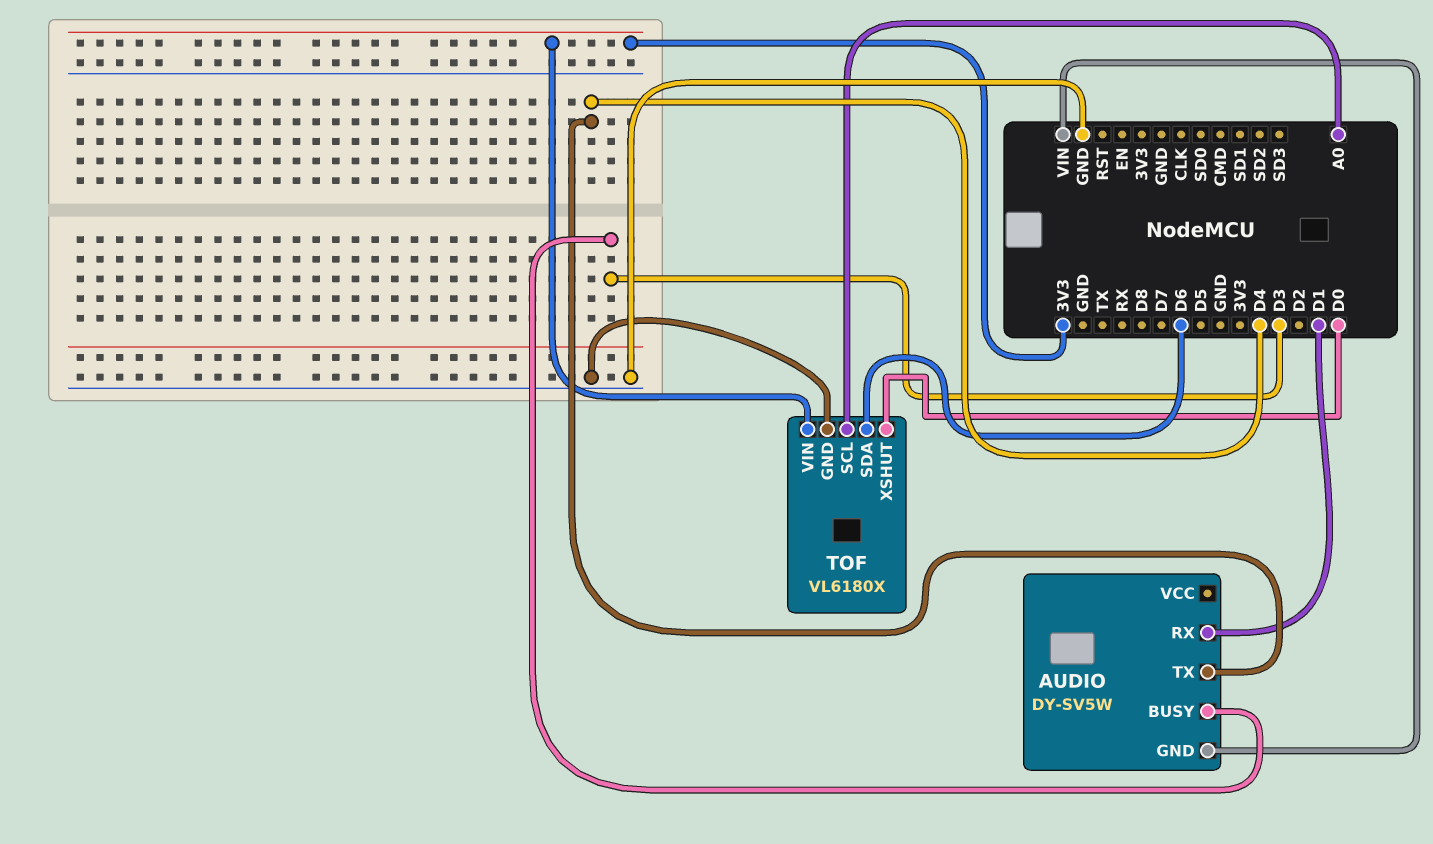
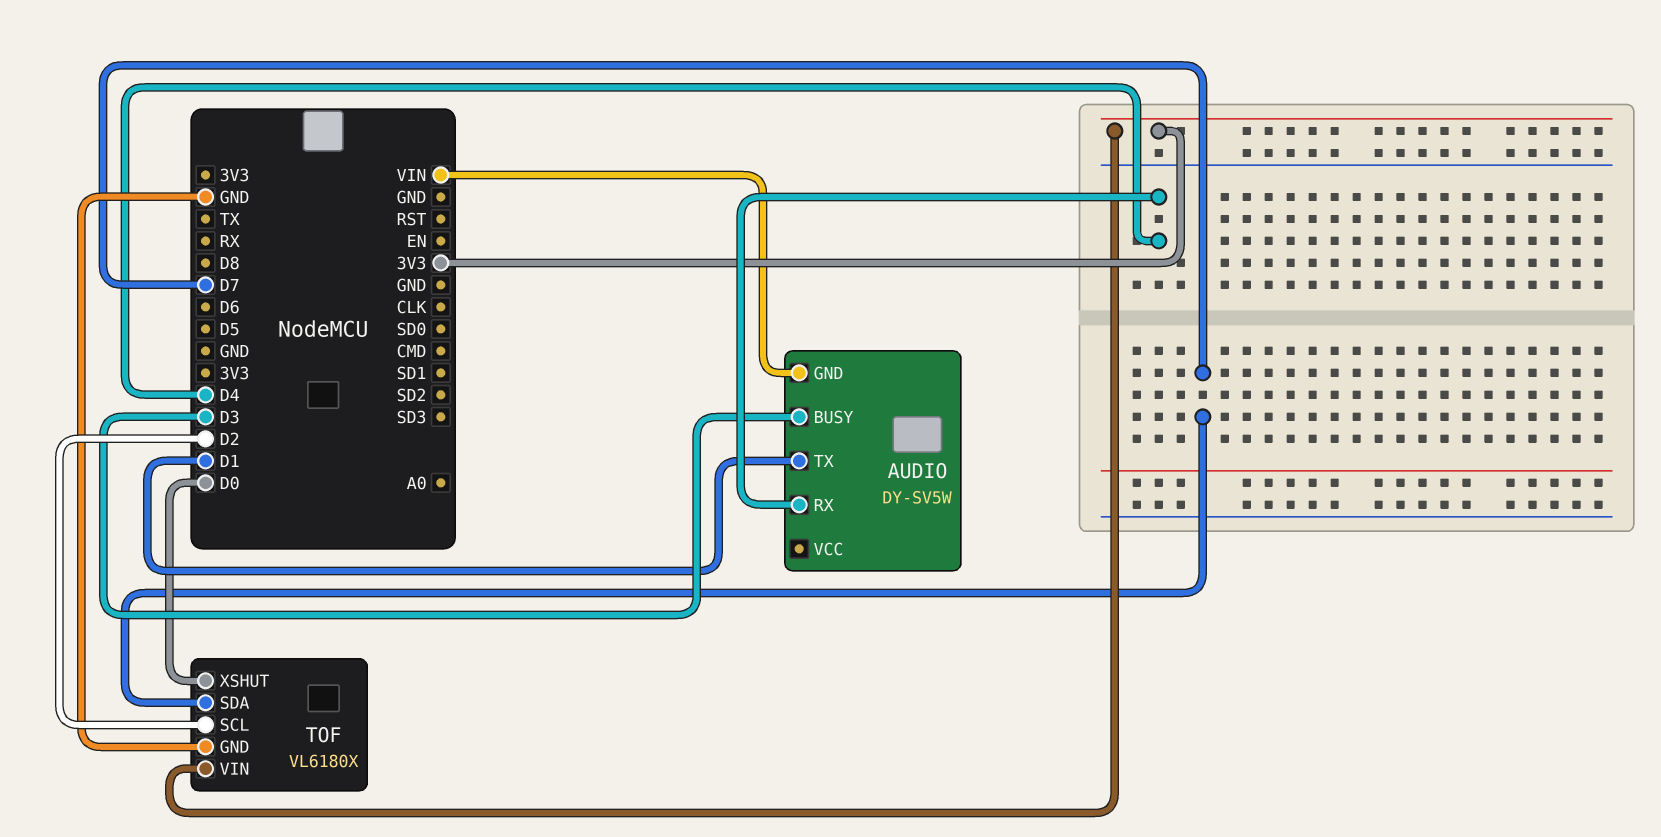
AUDIO pin RX: D1 -> D4
AUDIO pin TX: D4 -> D1
TOF pin SCL: A0 -> D2
TOF pin SDA: D6 -> D7

